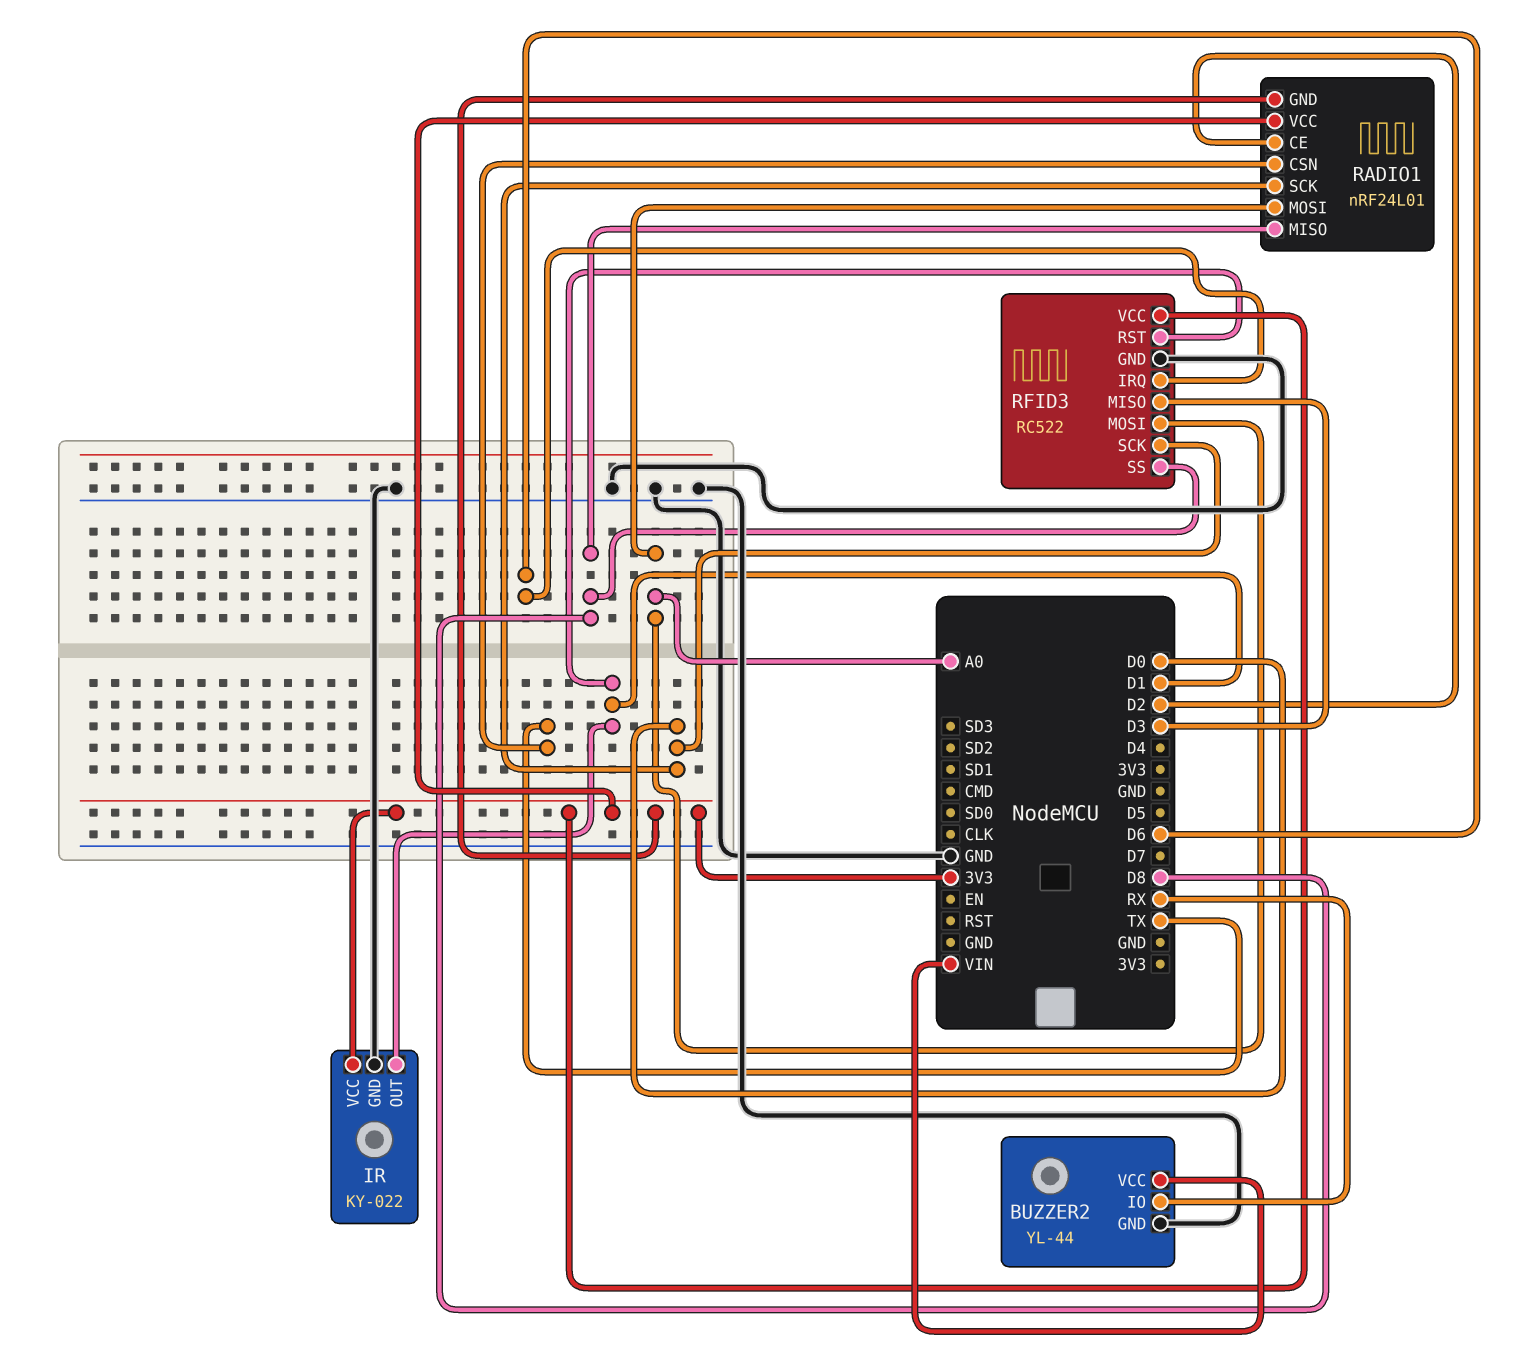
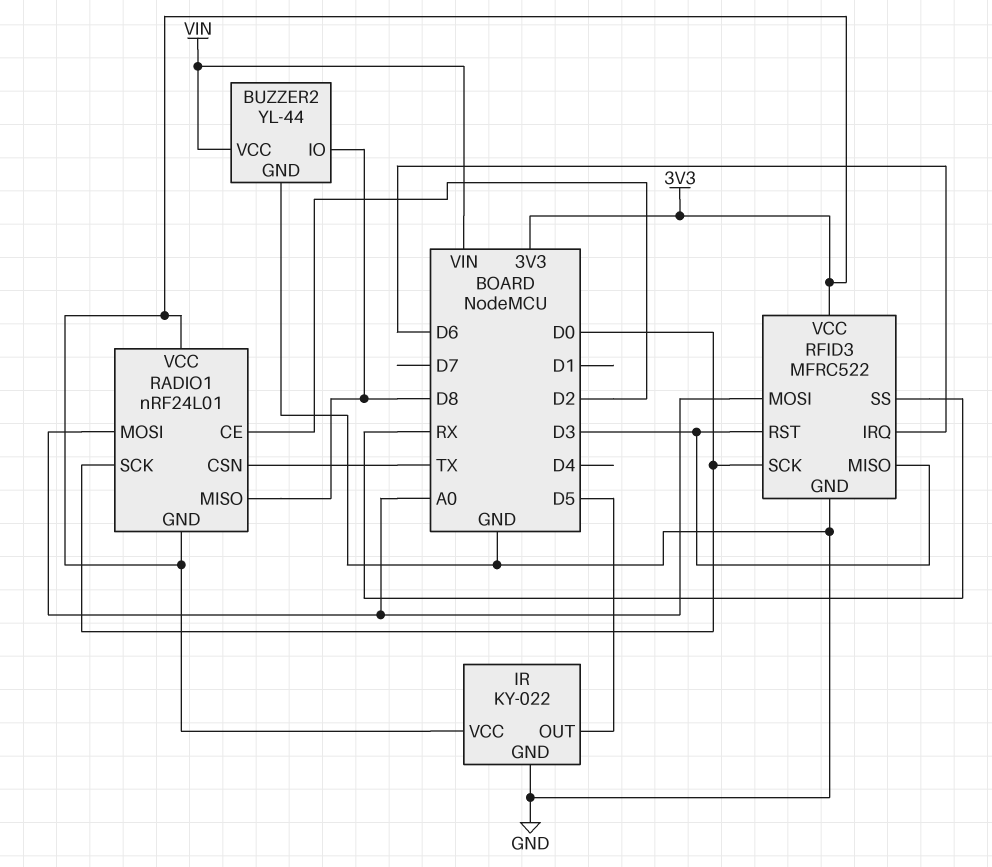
BUZZER2 pin IO: RX -> D8
IR pin OUT: D1 -> D5
RFID3: RC522 -> MFRC522
RFID3 pin RST: D1 -> D3
RFID3 pin SS: D8 -> RX

